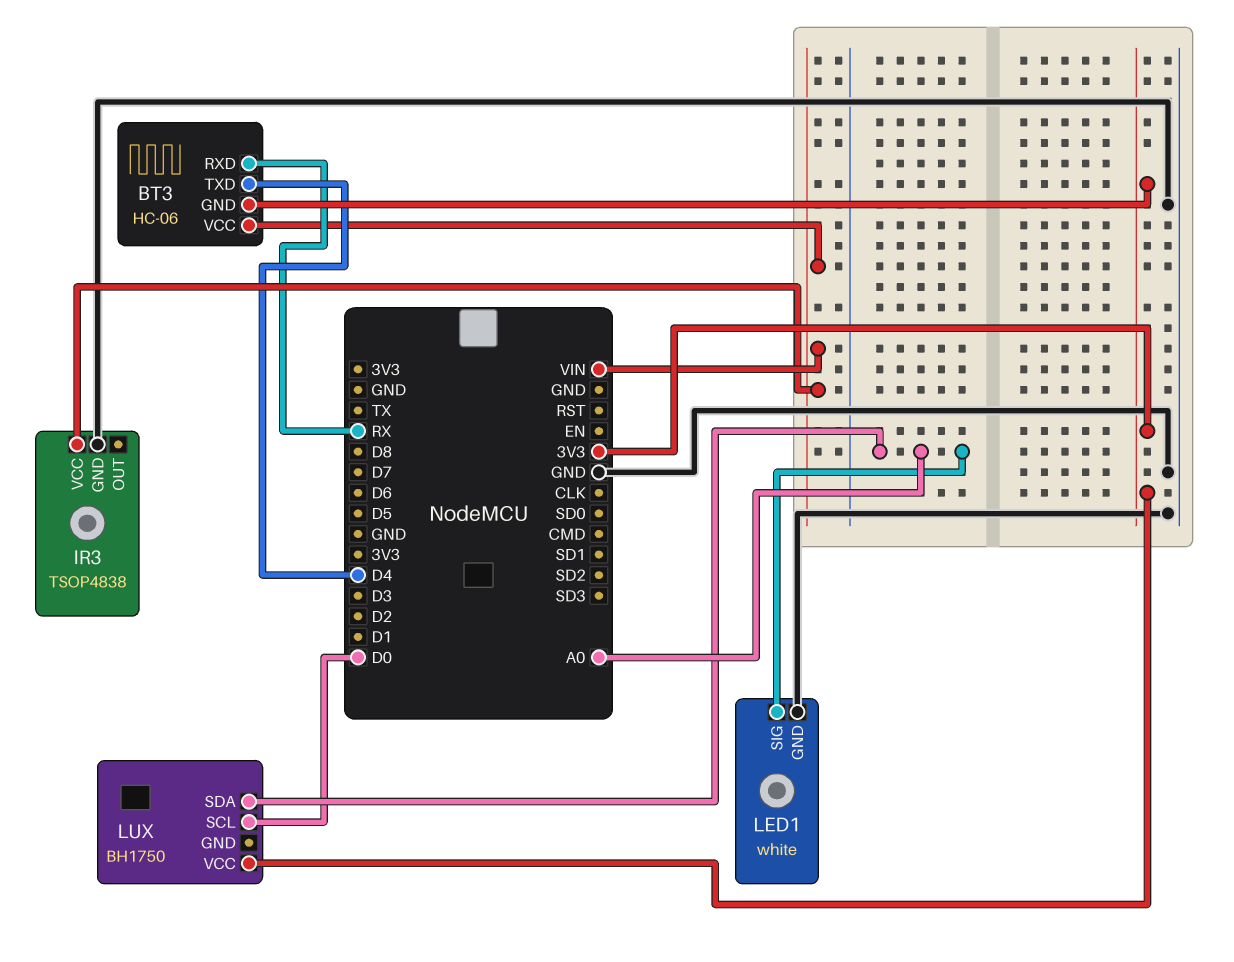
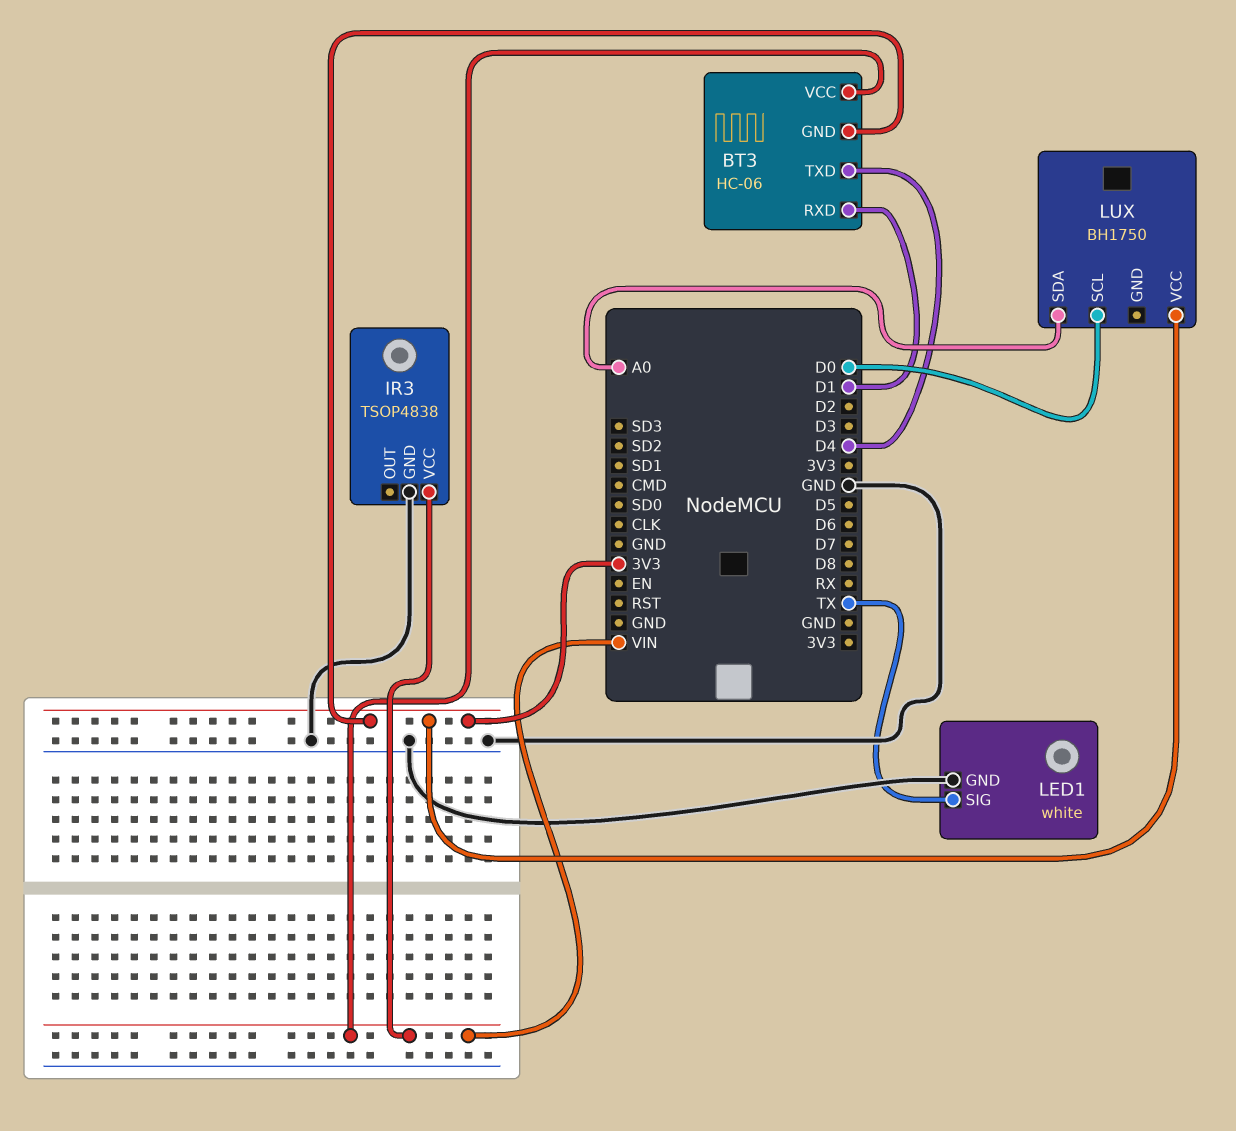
BT3 pin RXD: RX -> D1
LED1 pin SIG: A0 -> TX

